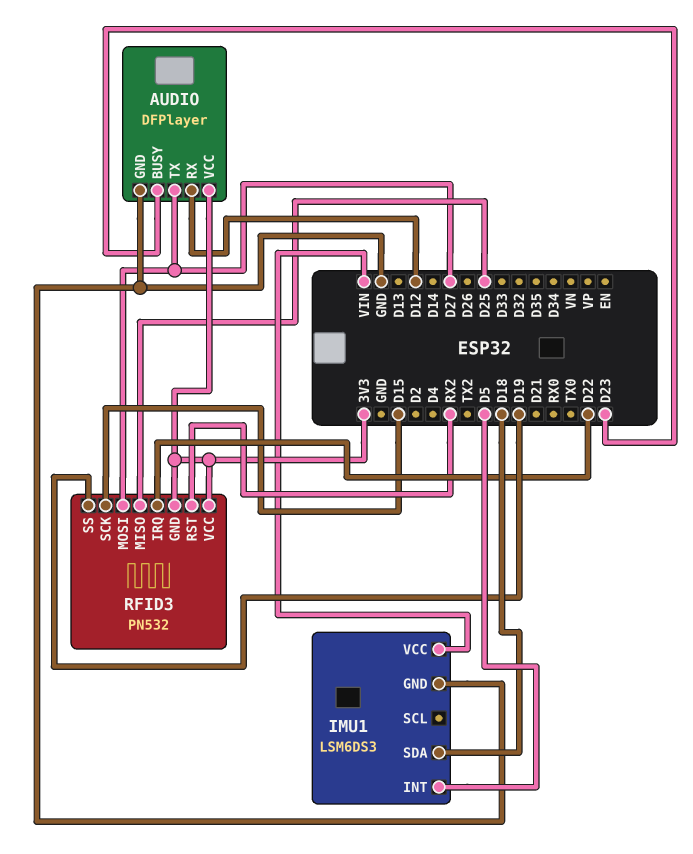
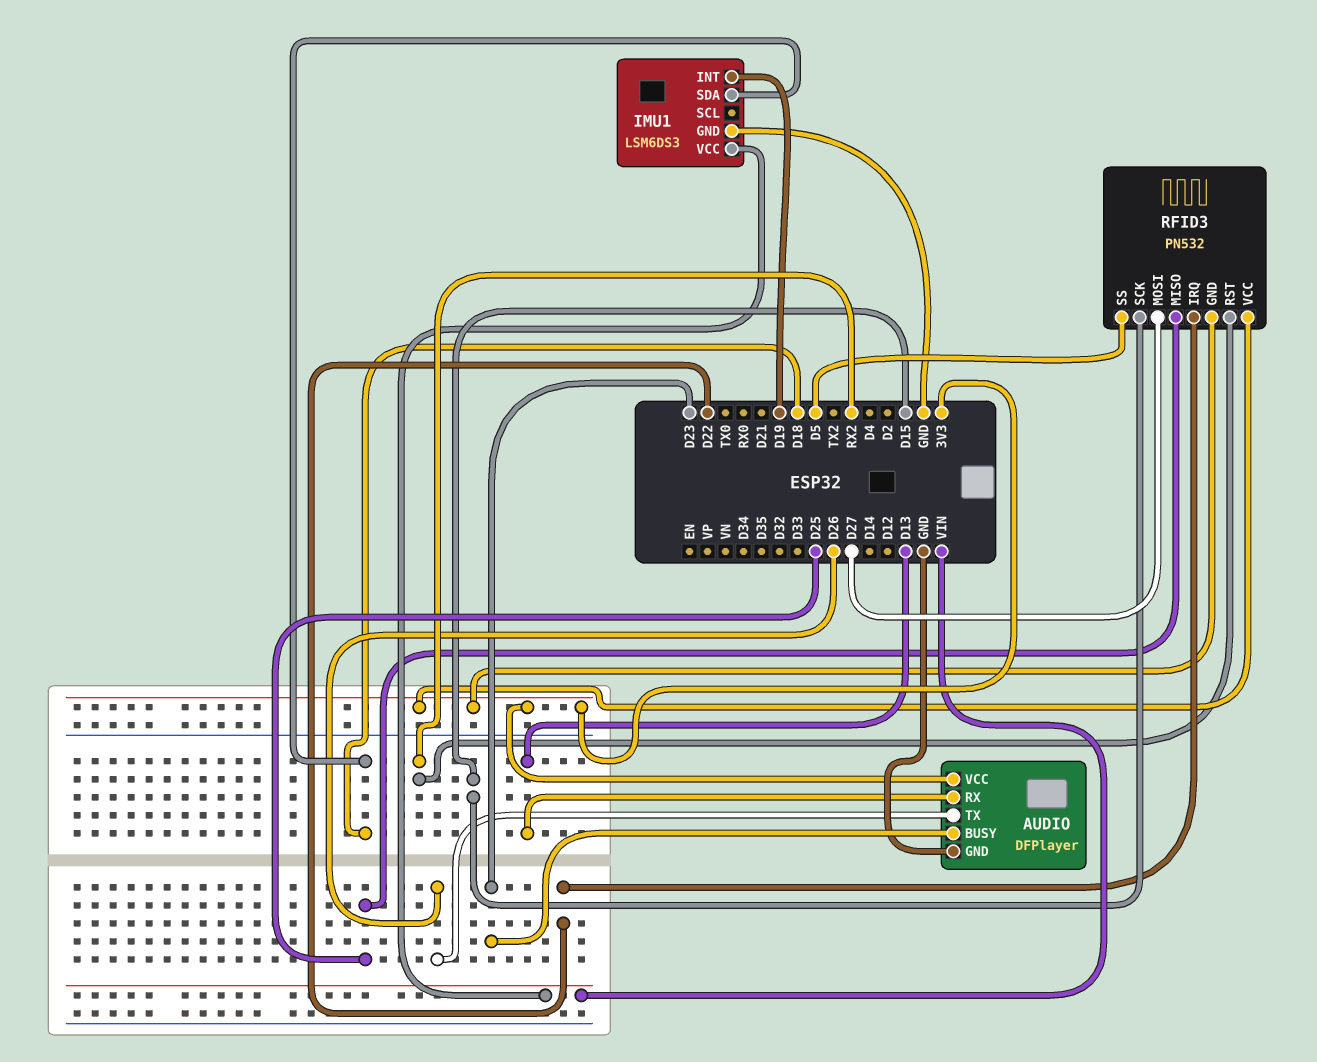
AUDIO pin RX: D12 -> D13
AUDIO pin TX: D27 -> D26
IMU1 pin INT: D5 -> D19
RFID3 pin SS: D19 -> D5

